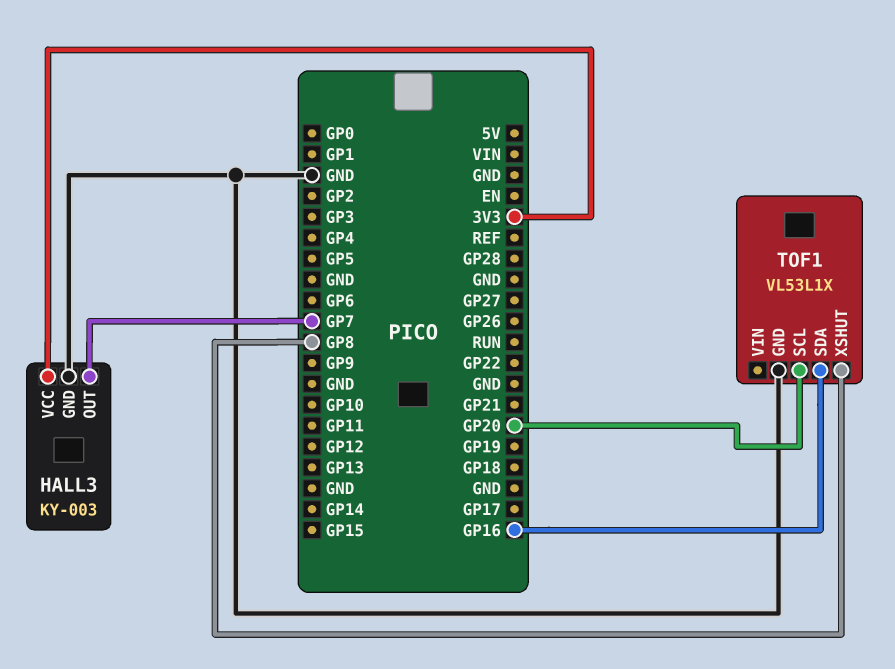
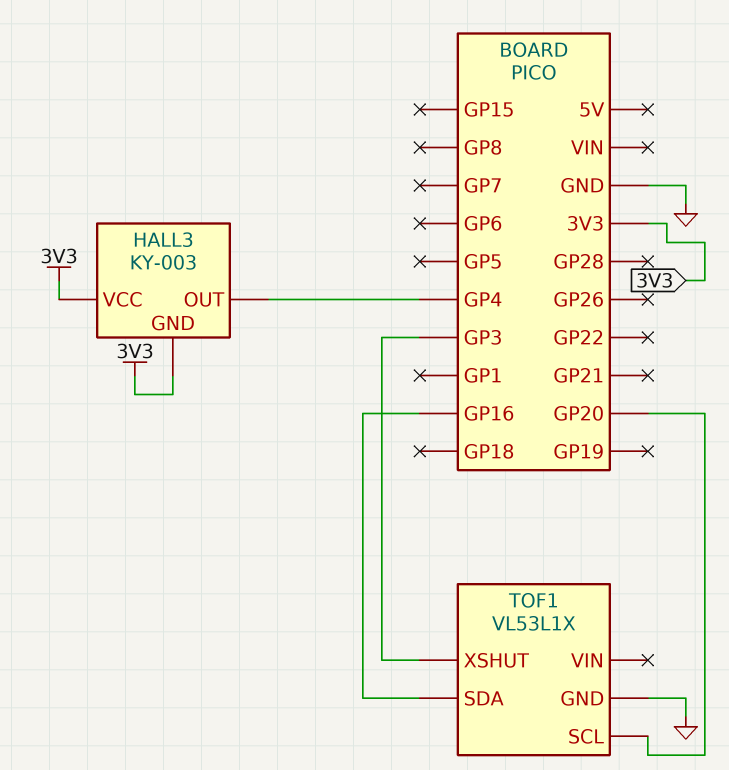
HALL3 pin GND: GND -> 3V3
HALL3 pin OUT: GP7 -> GP4
TOF1 pin XSHUT: GP8 -> GP3

